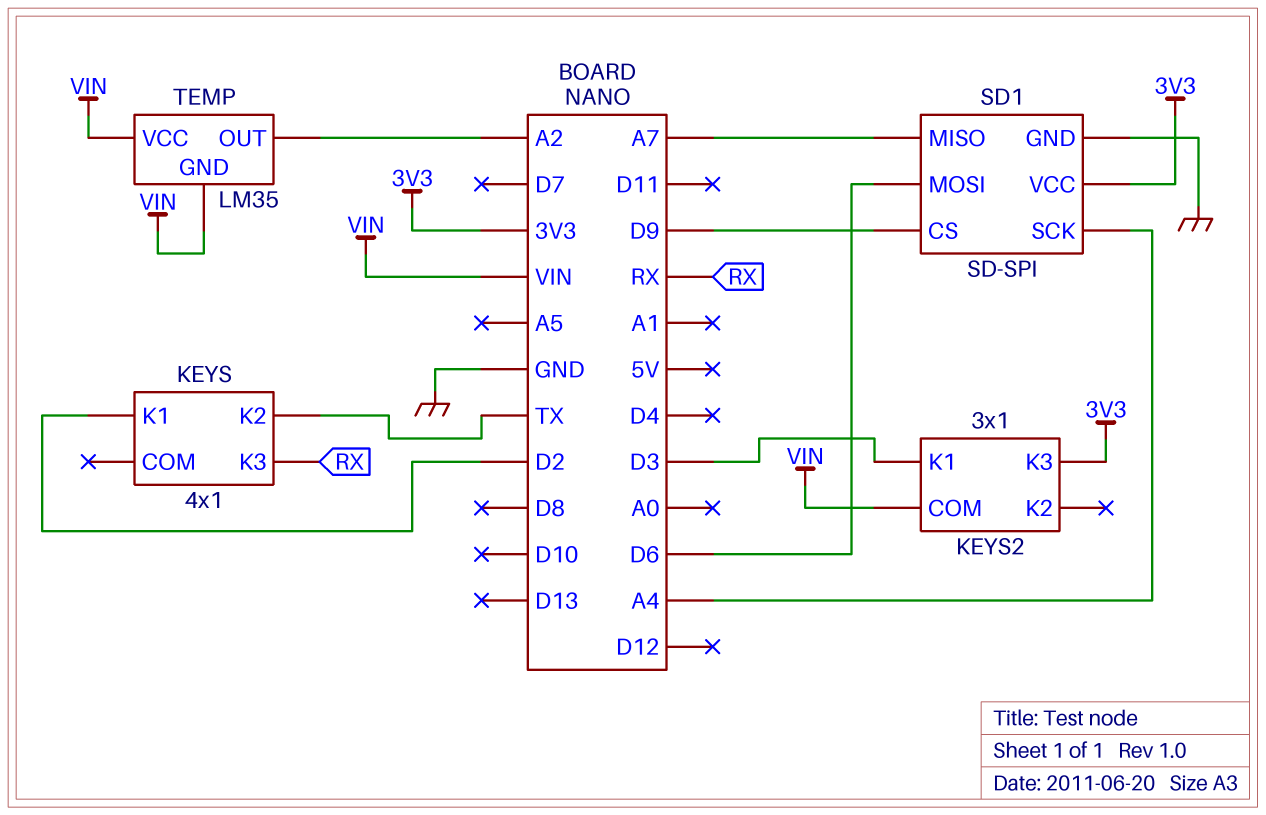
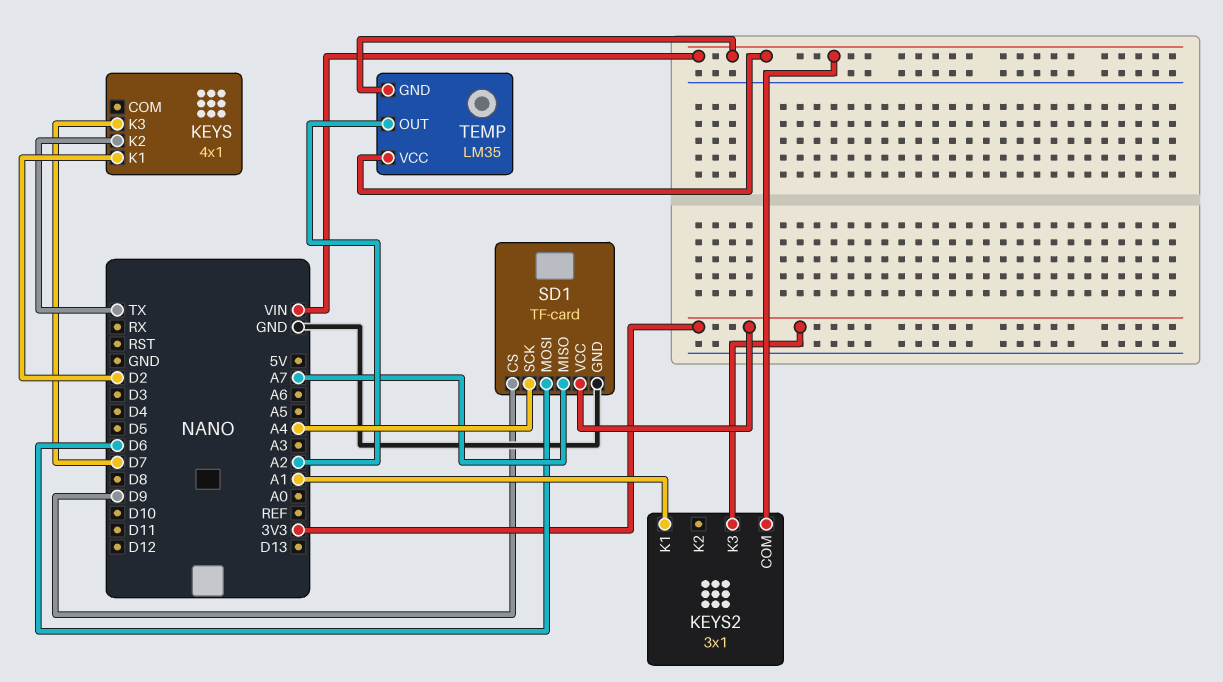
KEYS pin K3: RX -> D7
KEYS2 pin K1: D3 -> A1
SD1: SD-SPI -> TF-card

